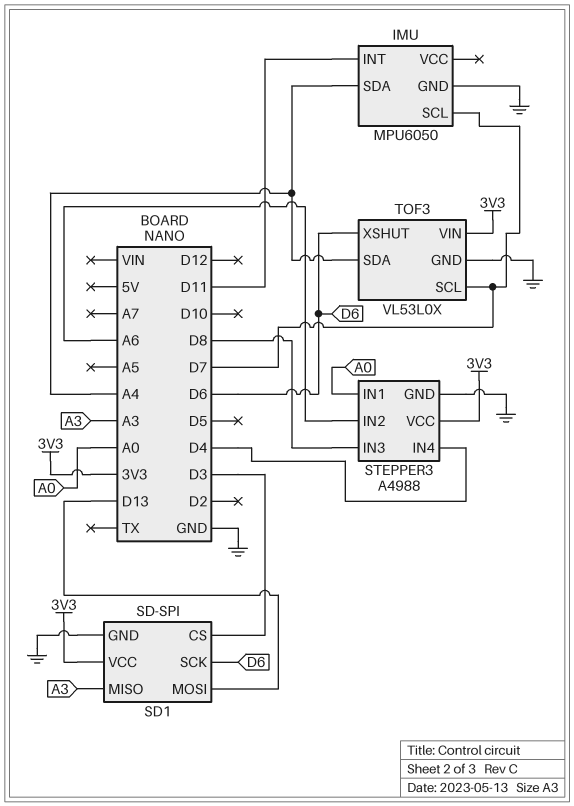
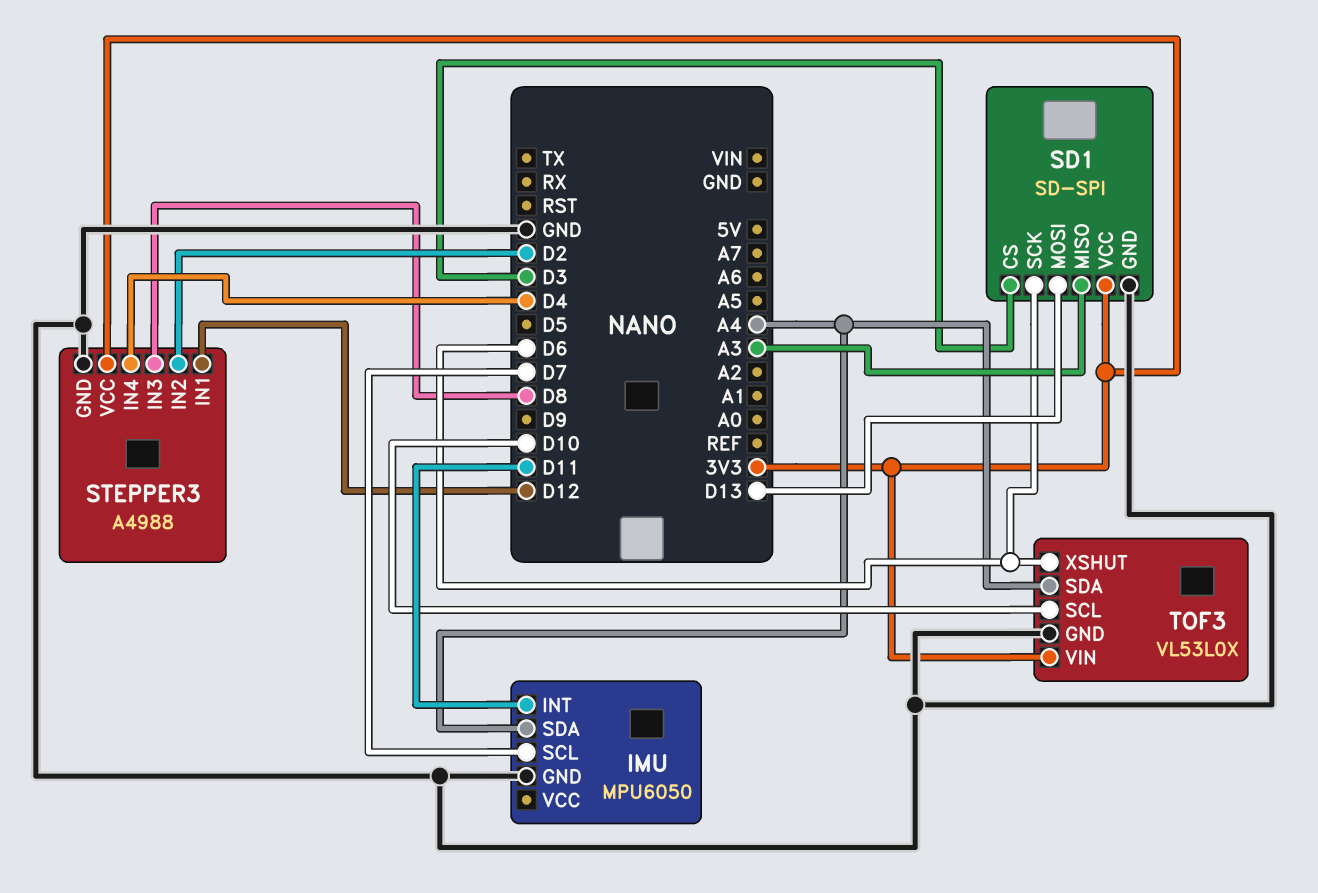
STEPPER3 pin IN1: A0 -> D12
STEPPER3 pin IN2: A6 -> D2
TOF3 pin SCL: D7 -> D10

